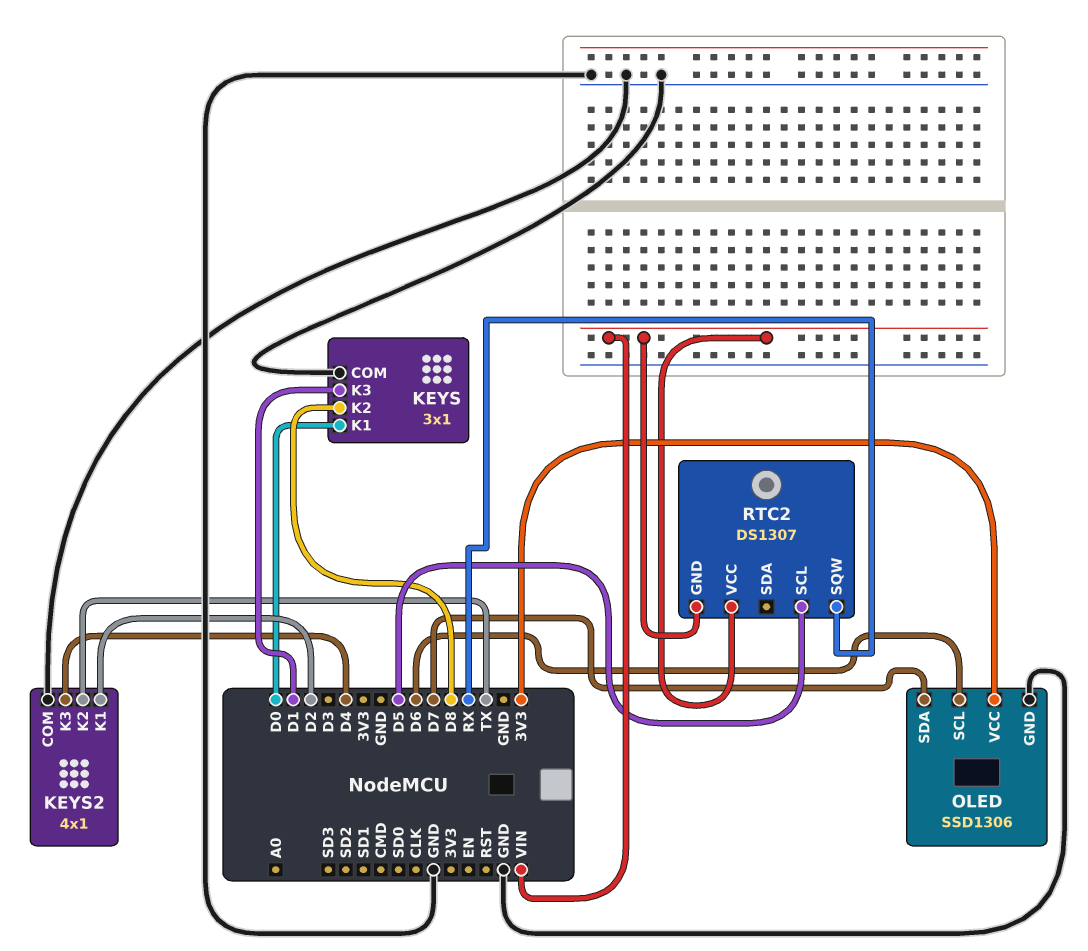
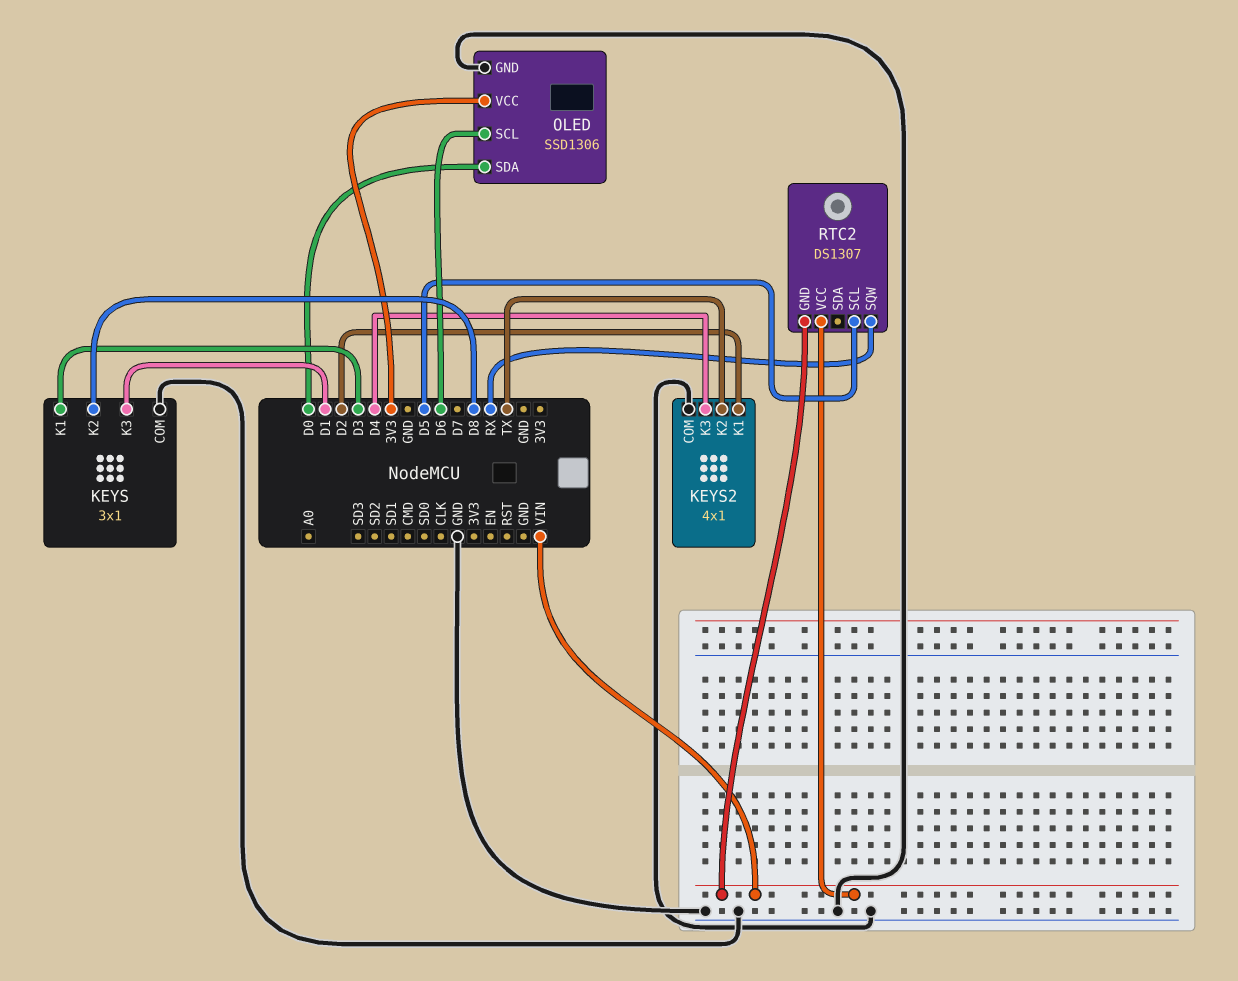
KEYS pin K1: D0 -> D3
OLED pin SDA: D7 -> D0

